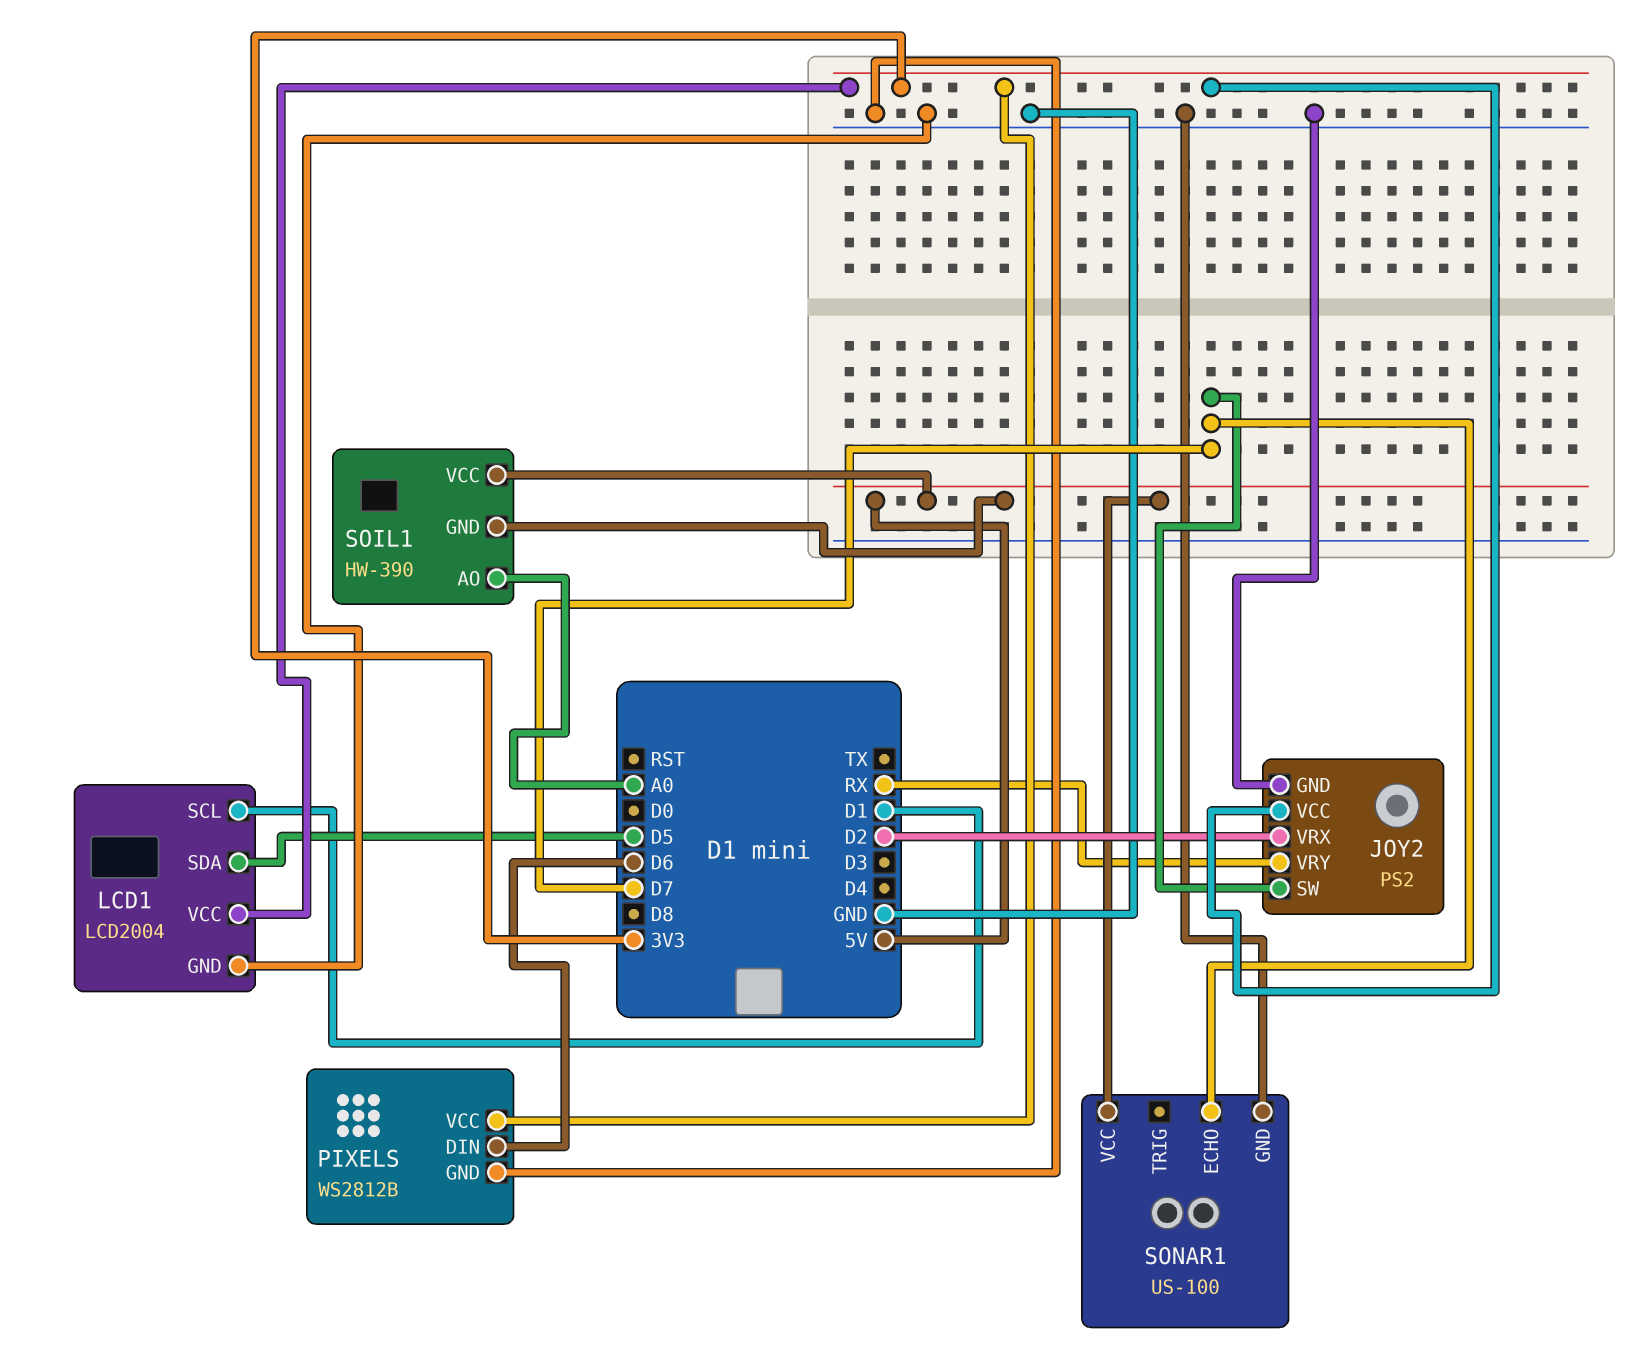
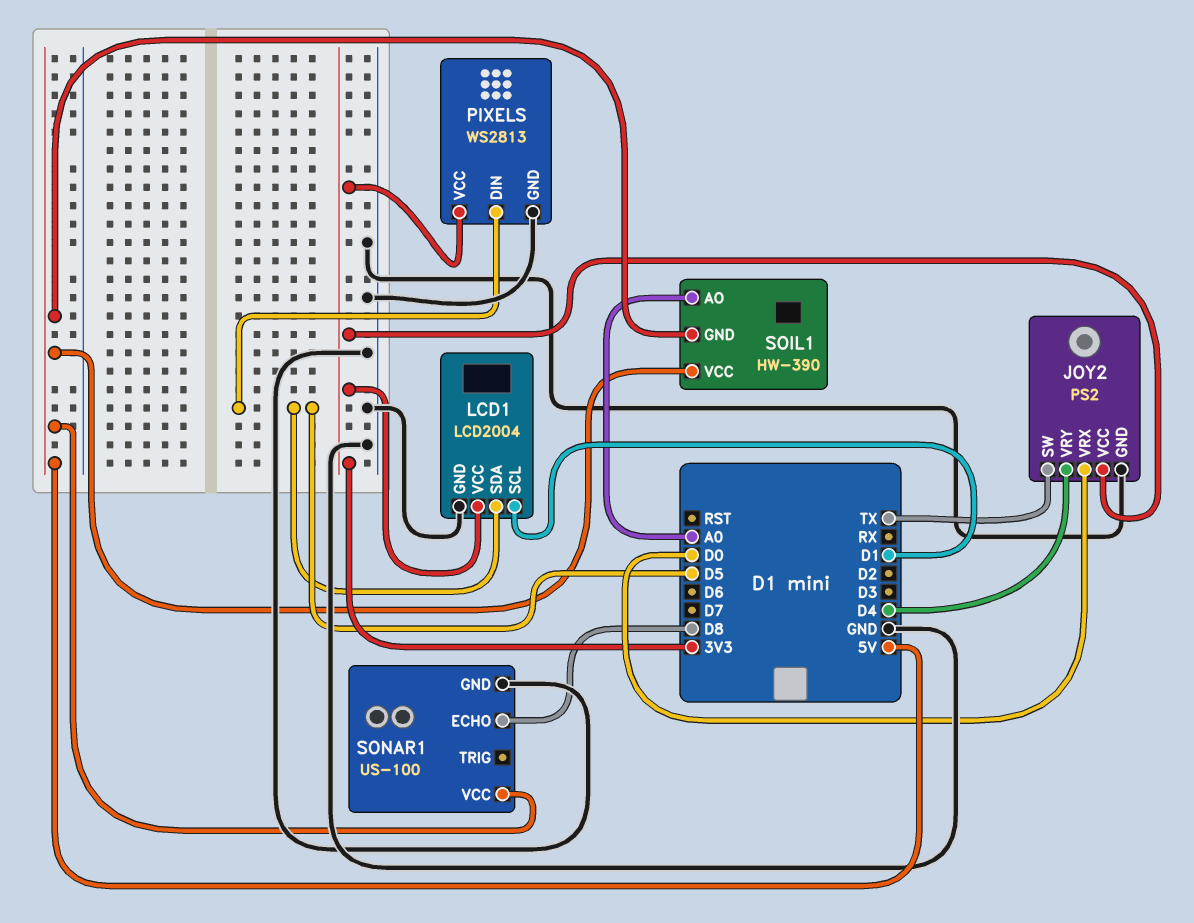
JOY2 pin SW: D7 -> TX
JOY2 pin VRX: D2 -> D0
JOY2 pin VRY: RX -> D4
PIXELS: WS2812B -> WS2813
PIXELS pin DIN: D6 -> D5
SONAR1 pin ECHO: D7 -> D8

